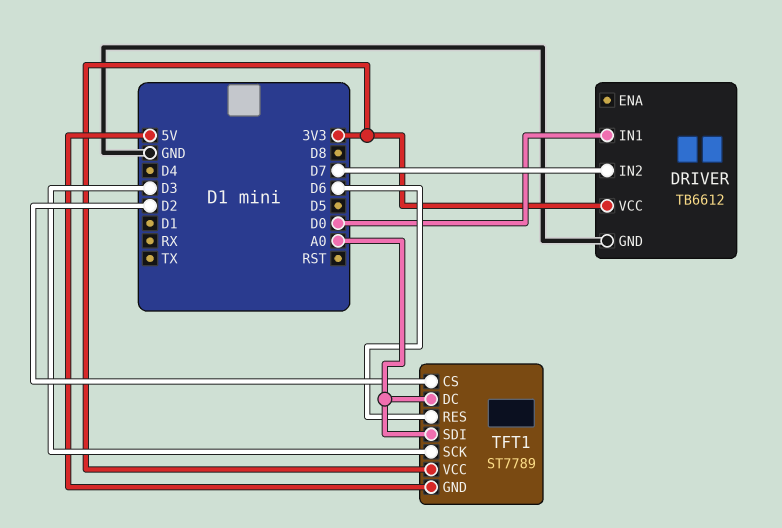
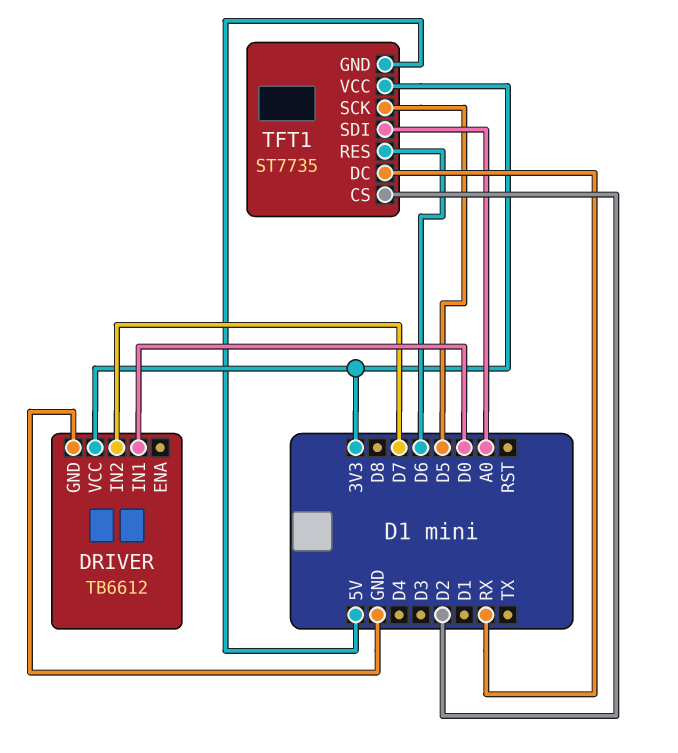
TFT1: ST7789 -> ST7735
TFT1 pin DC: A0 -> RX
TFT1 pin SCK: D3 -> D5

